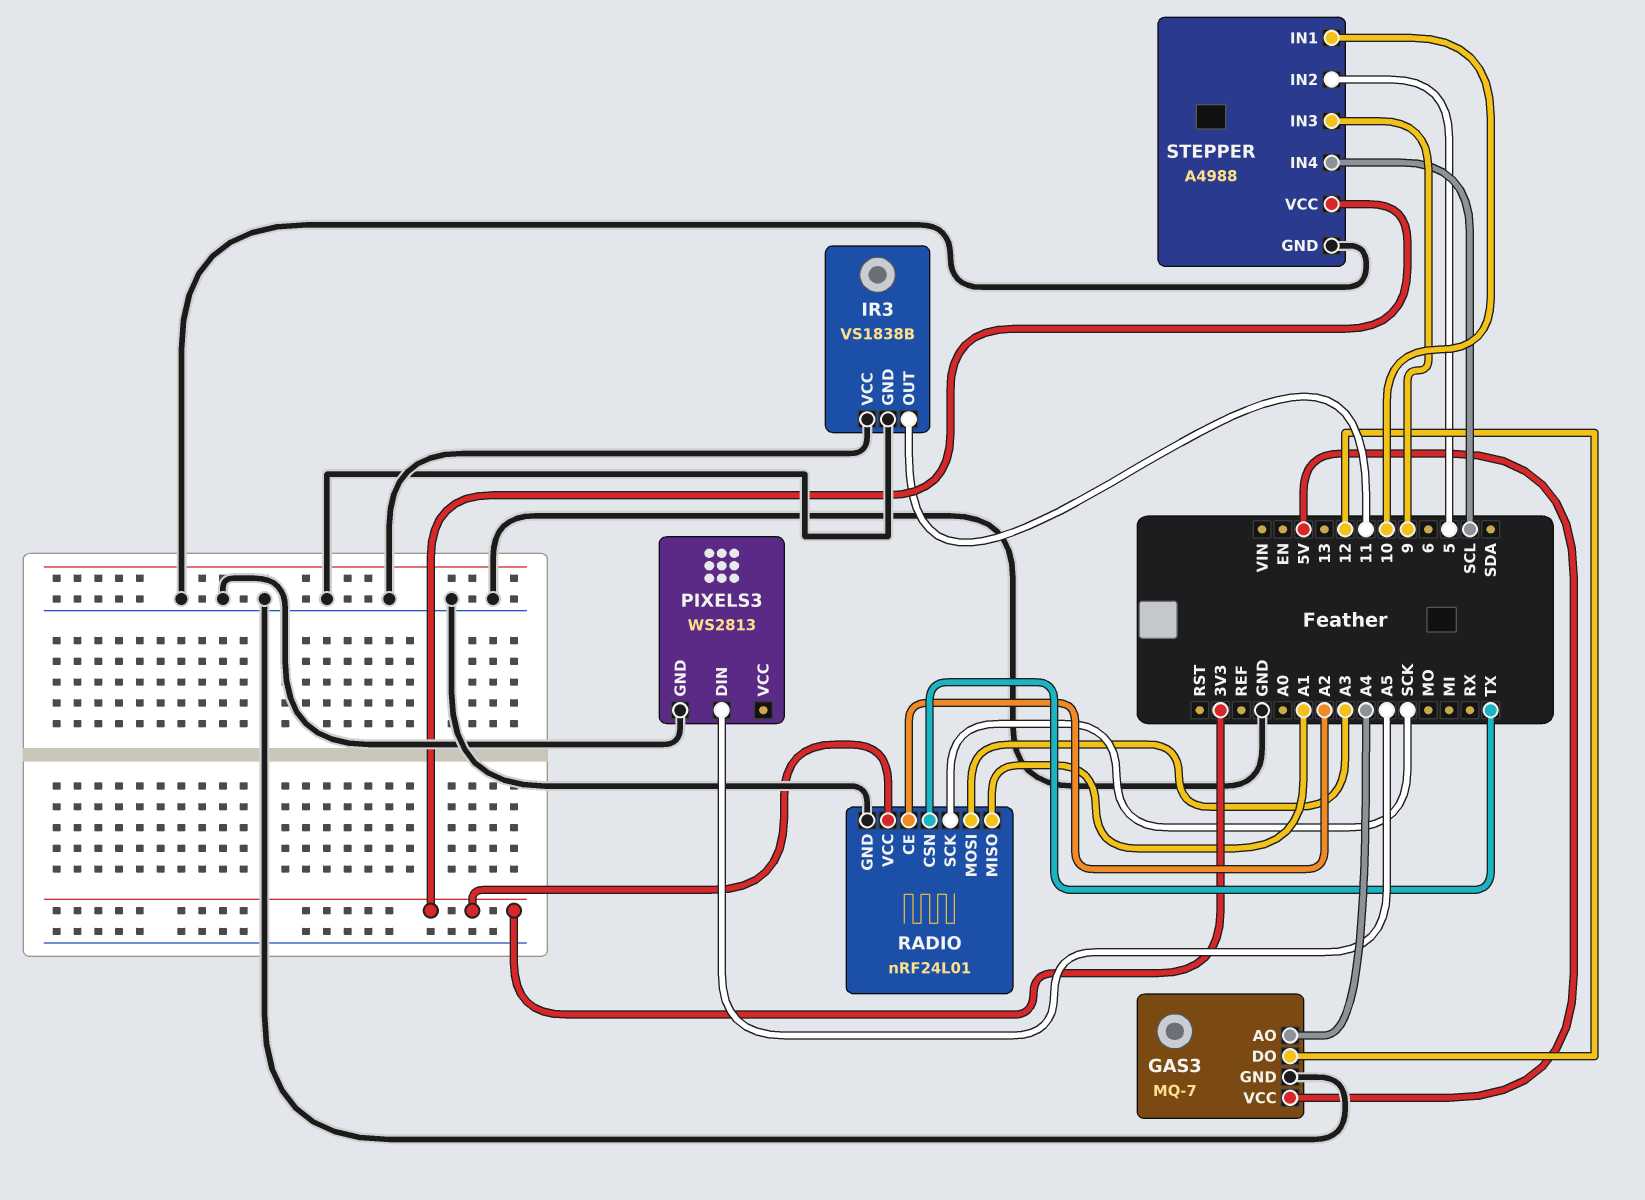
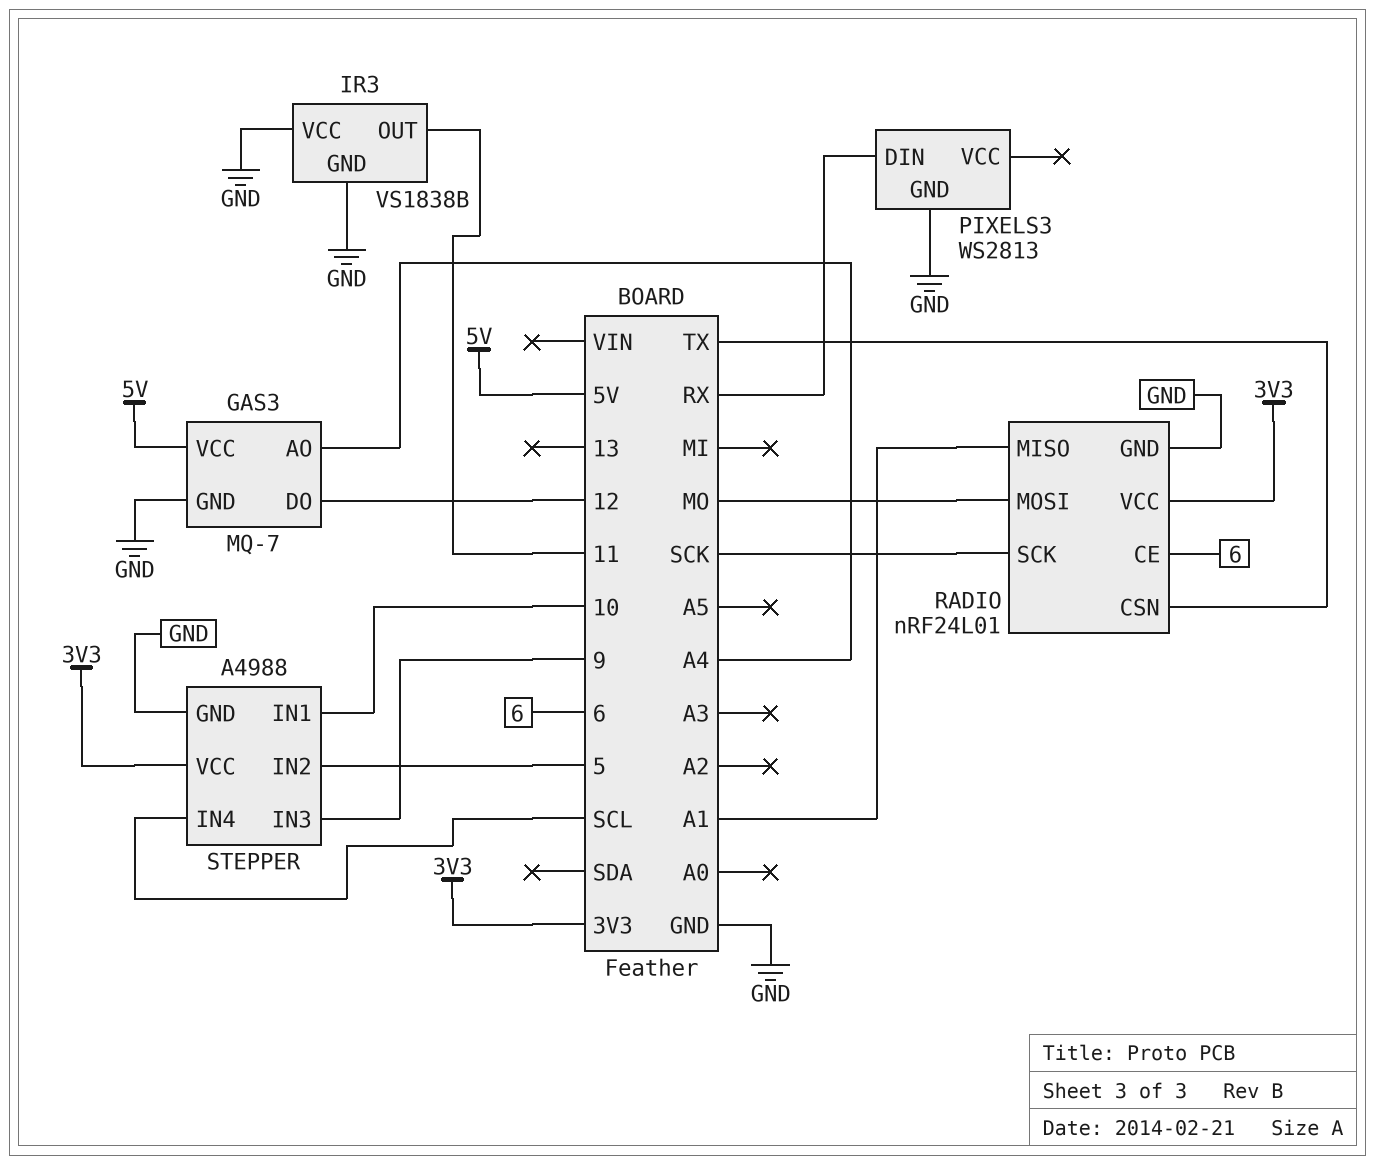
PIXELS3 pin DIN: A5 -> RX
RADIO pin CE: A2 -> 6
RADIO pin MOSI: A3 -> MO

